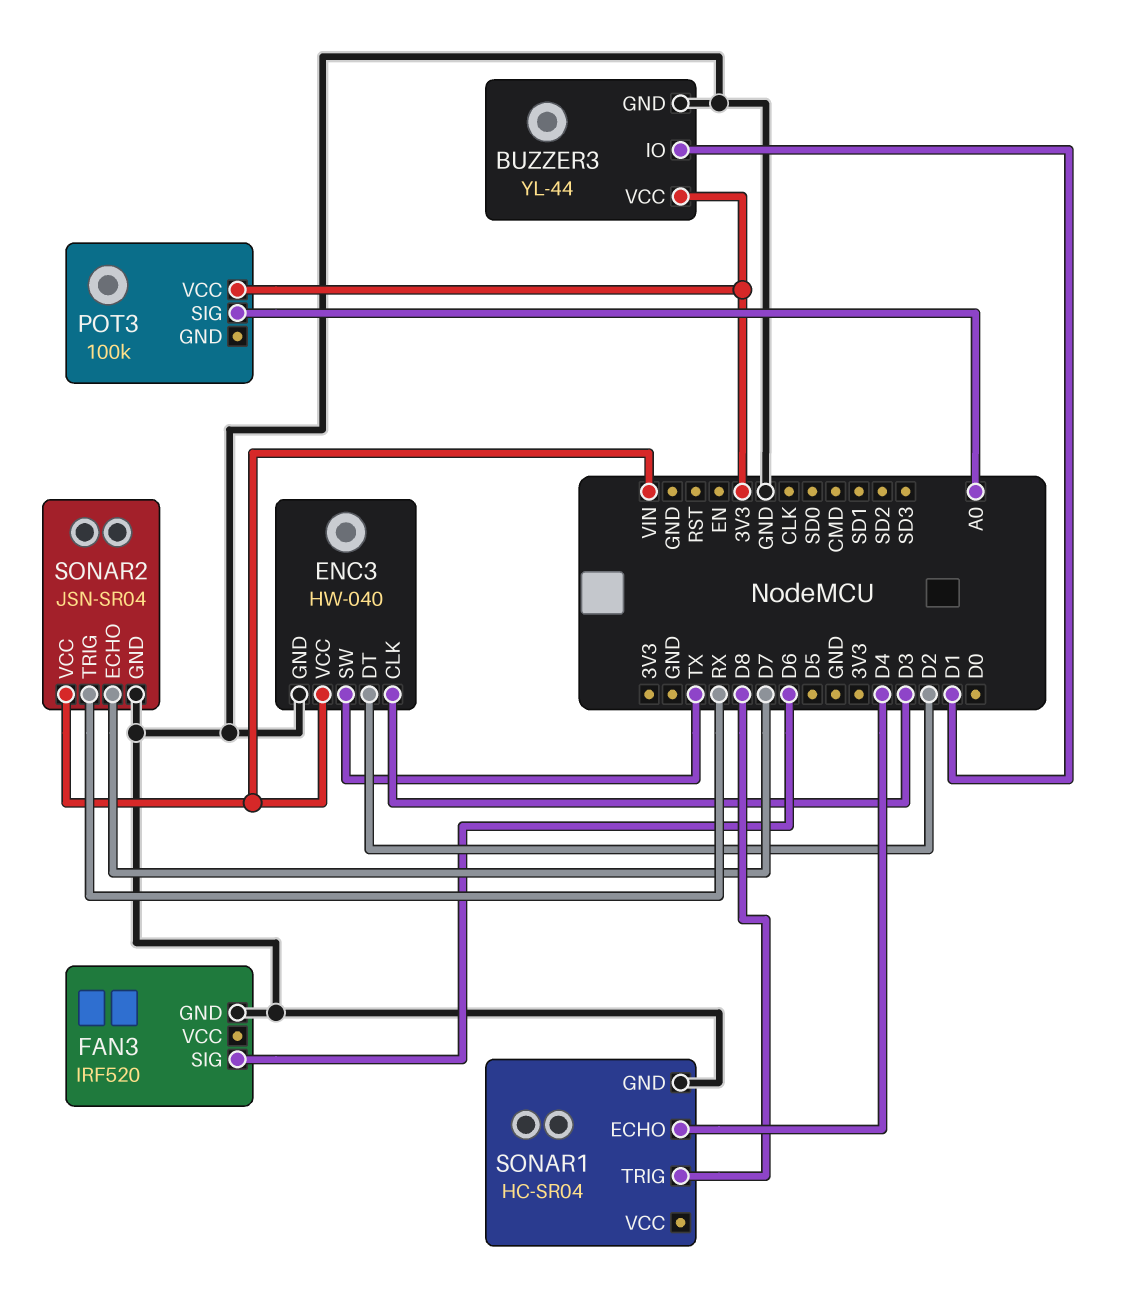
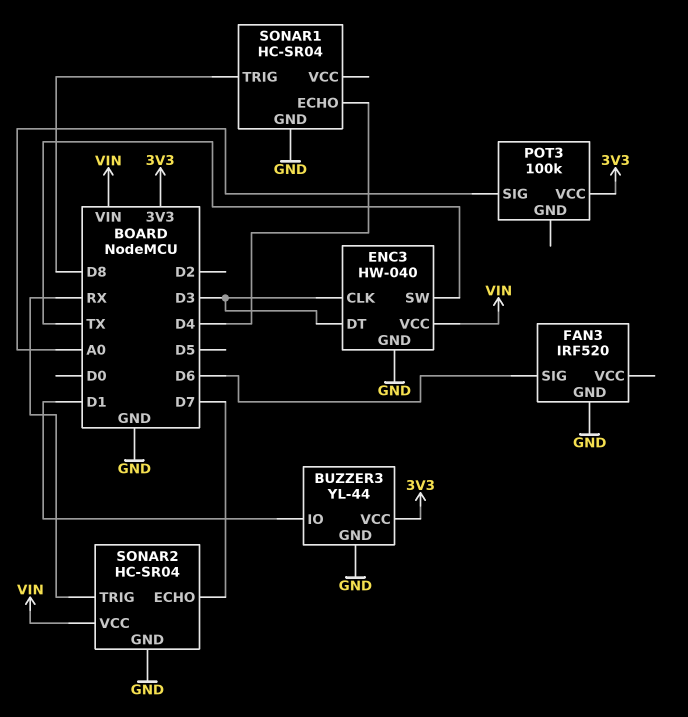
ENC3 pin DT: D2 -> D3
SONAR2: JSN-SR04 -> HC-SR04

